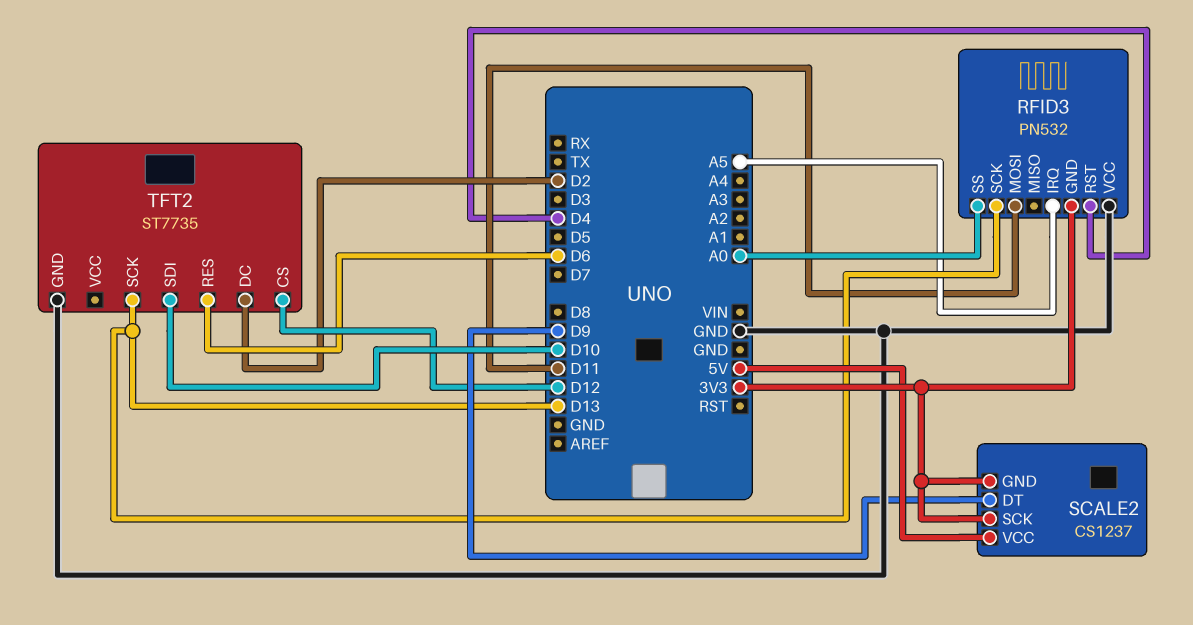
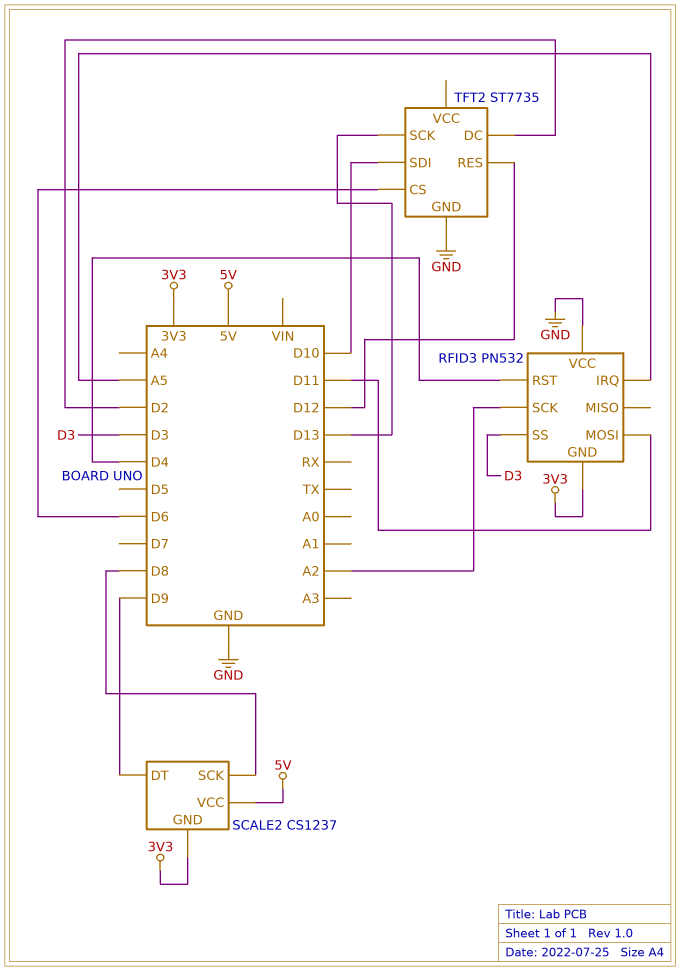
RFID3 pin SCK: D13 -> A2
RFID3 pin SS: A0 -> D3
SCALE2 pin SCK: 3V3 -> D8
TFT2 pin CS: D12 -> D6
TFT2 pin RES: D6 -> D12

